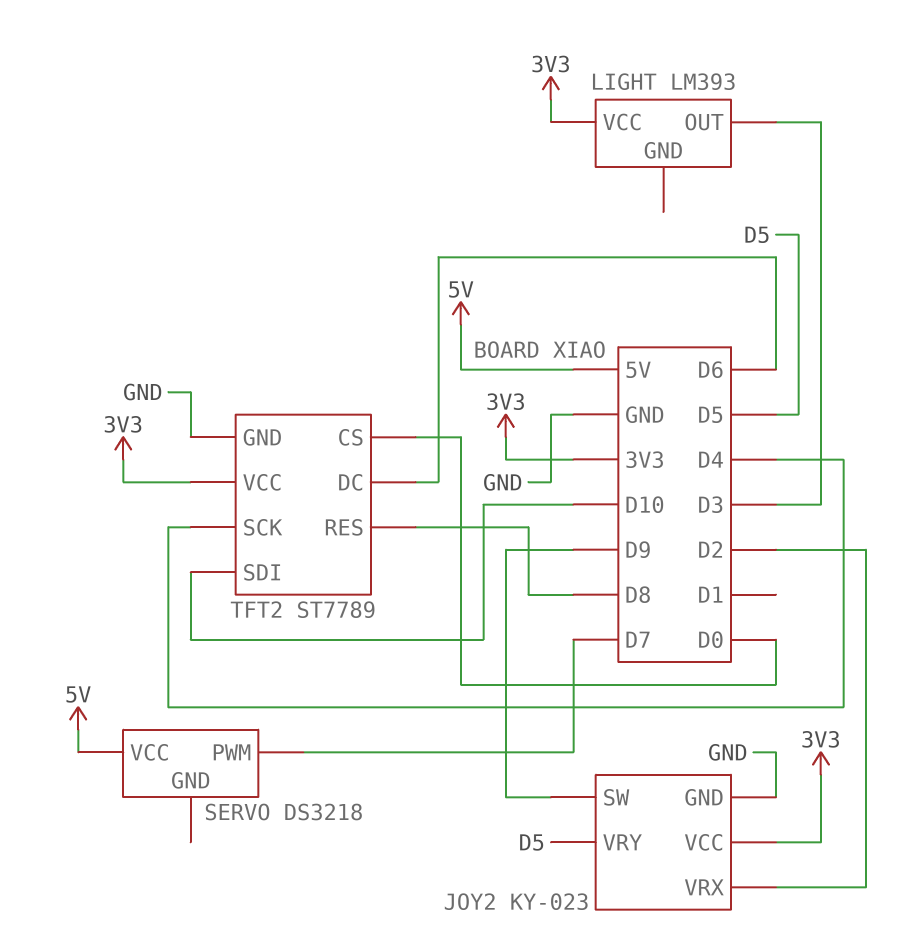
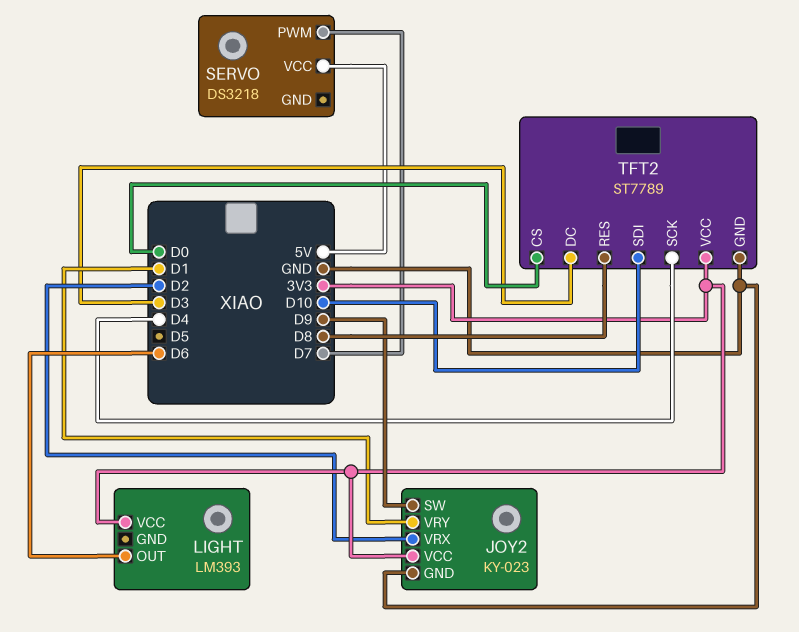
JOY2 pin VRY: D5 -> D1
LIGHT pin OUT: D3 -> D6
TFT2 pin DC: D6 -> D3

